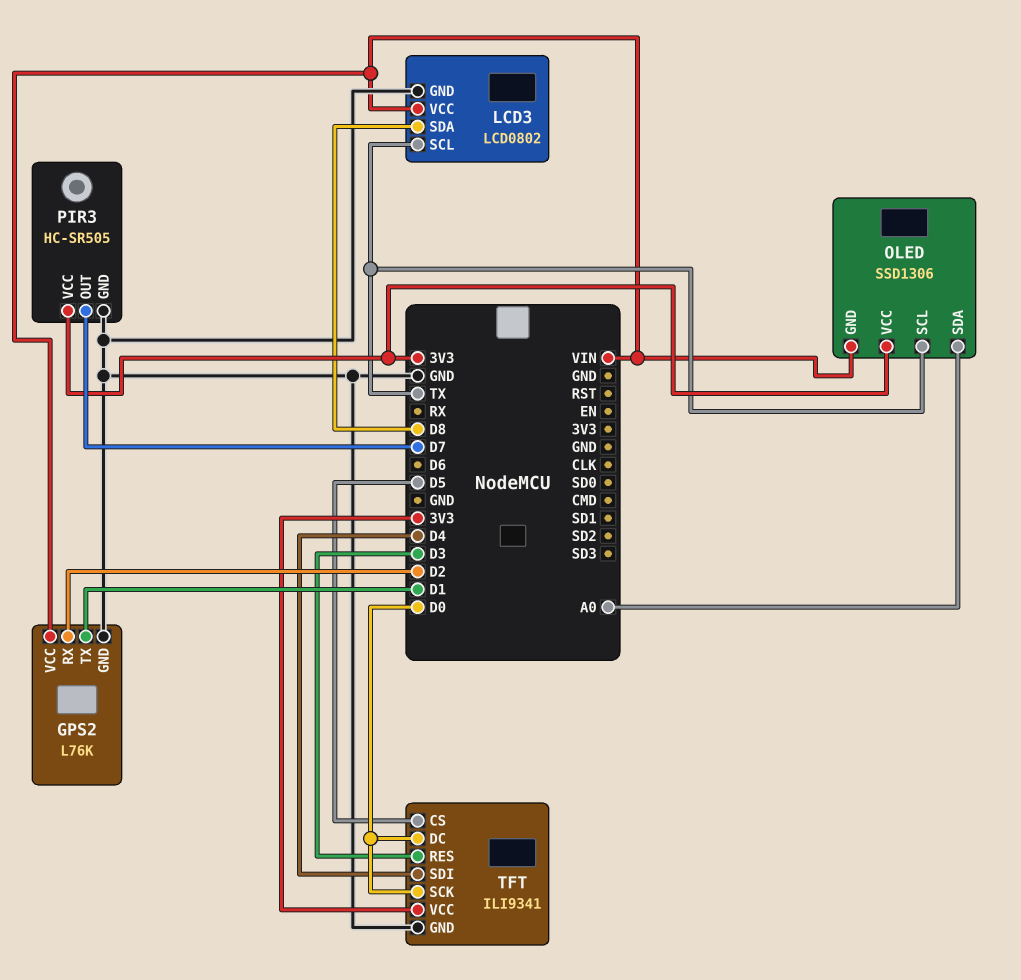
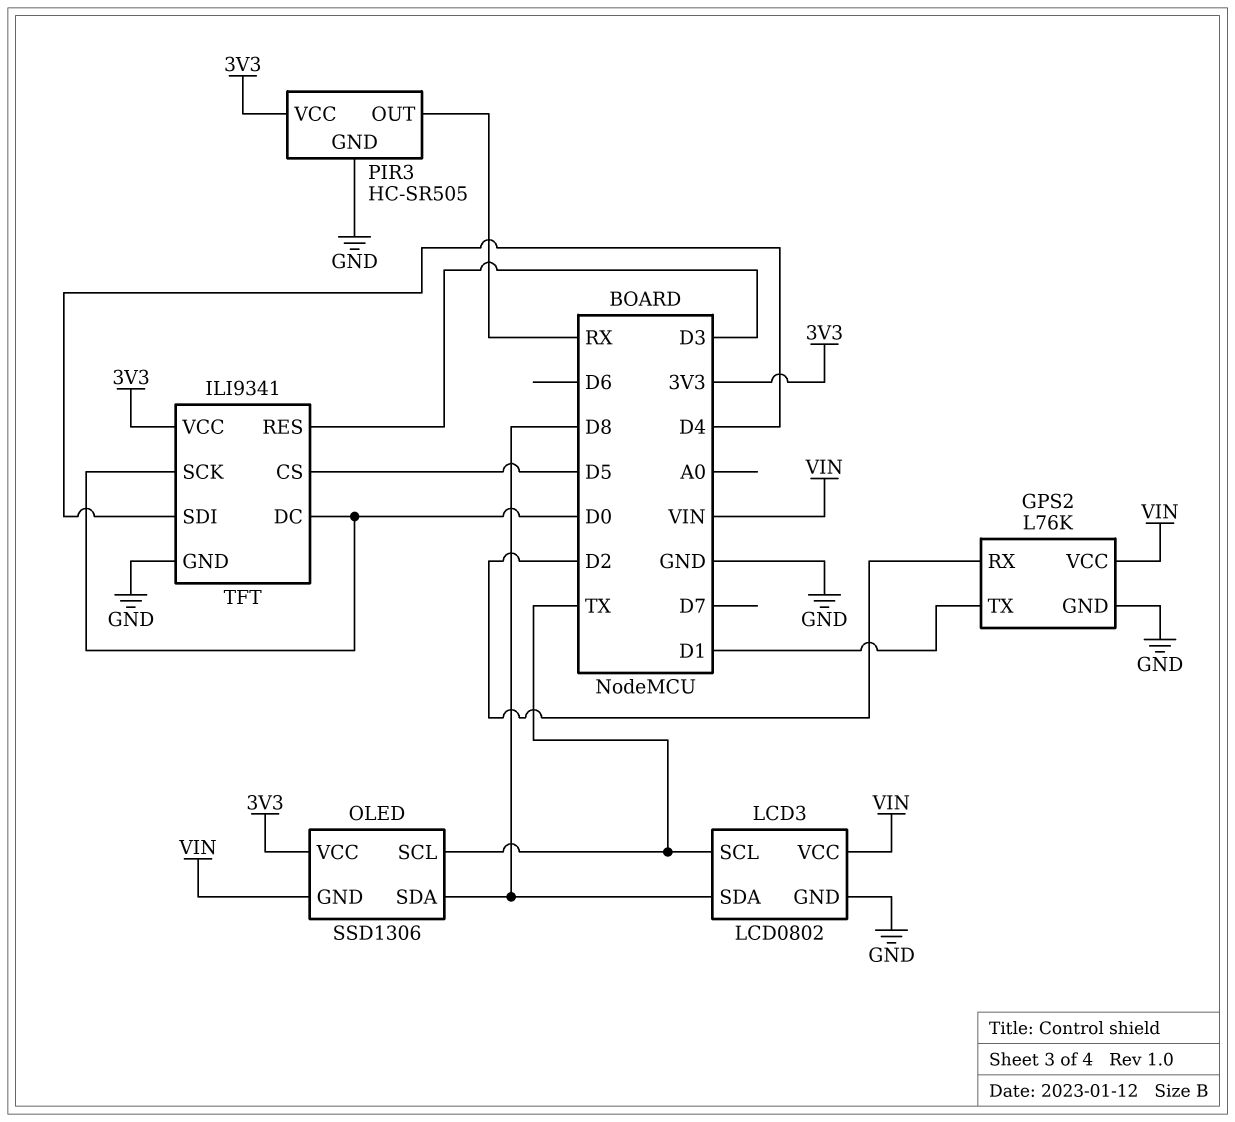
OLED pin SDA: A0 -> D8
PIR3 pin OUT: D7 -> RX

